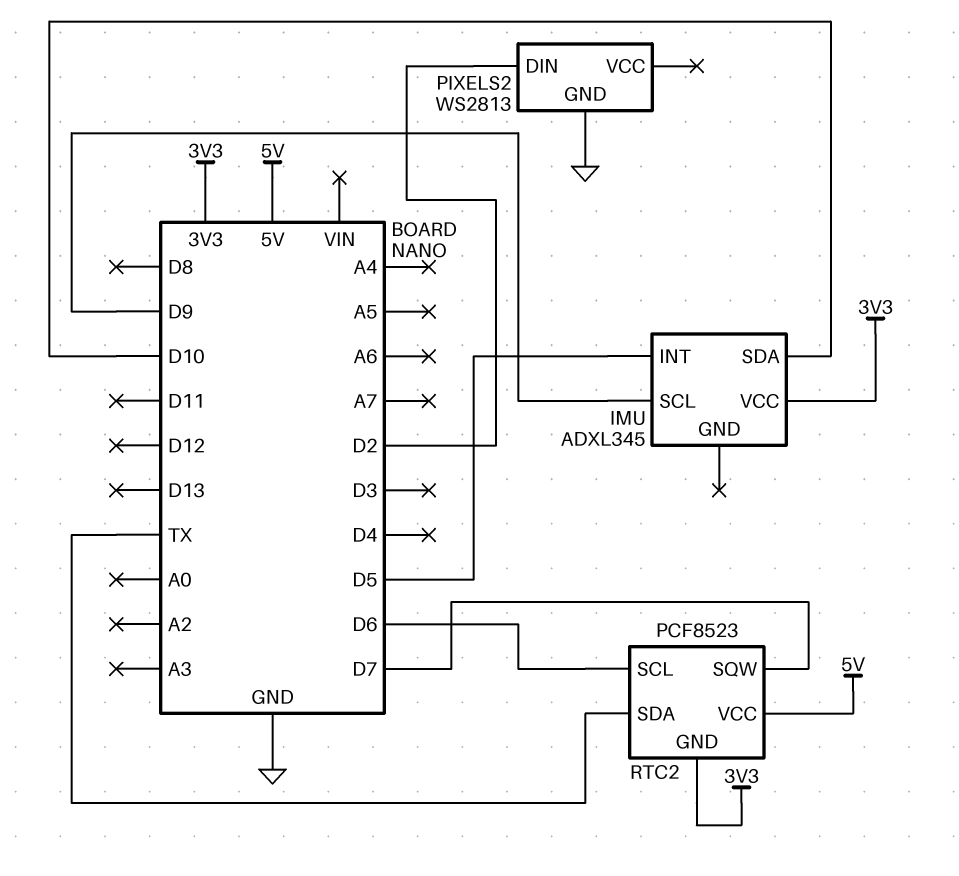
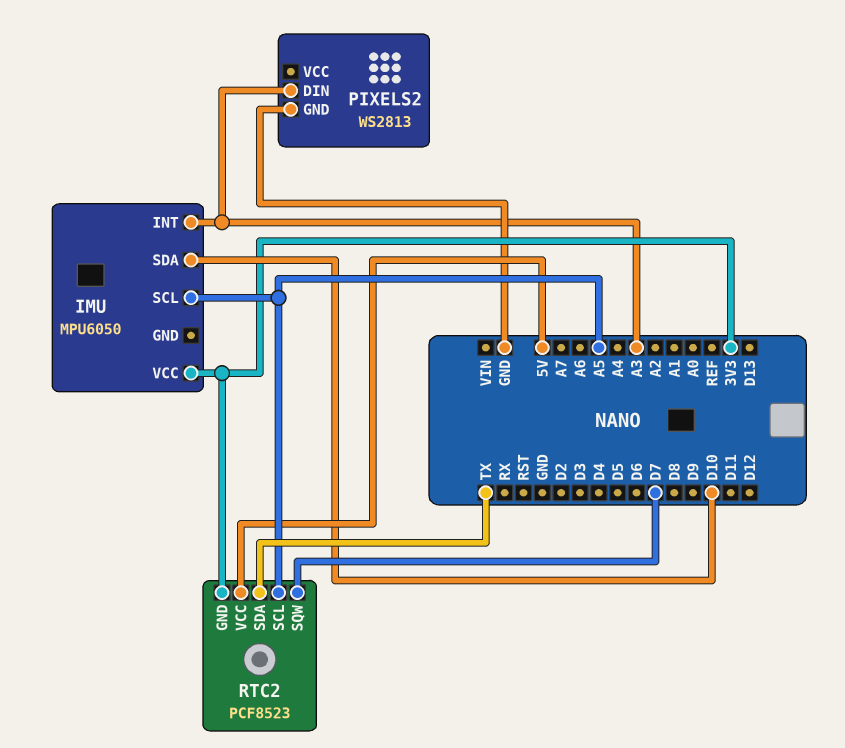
IMU: ADXL345 -> MPU6050
IMU pin INT: D5 -> A3
IMU pin SCL: D9 -> A5
PIXELS2 pin DIN: D2 -> A3
RTC2 pin SCL: D6 -> A5

